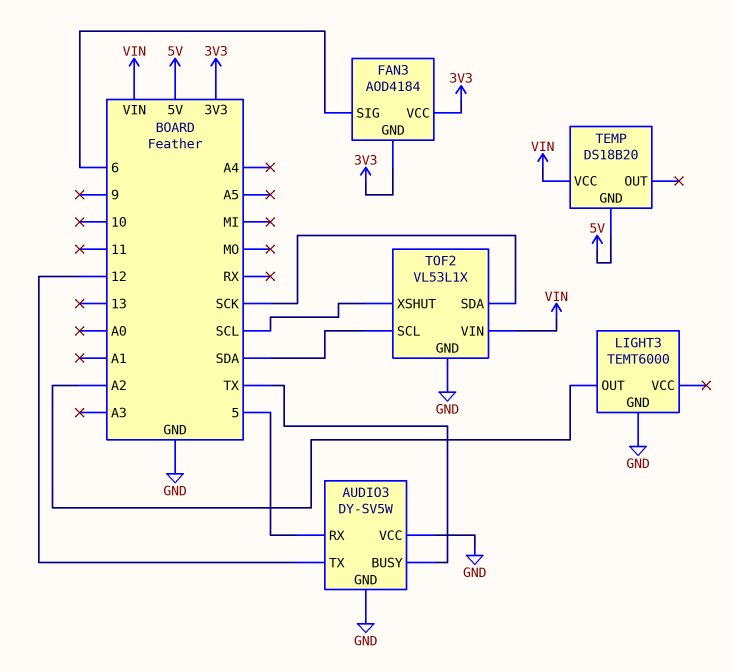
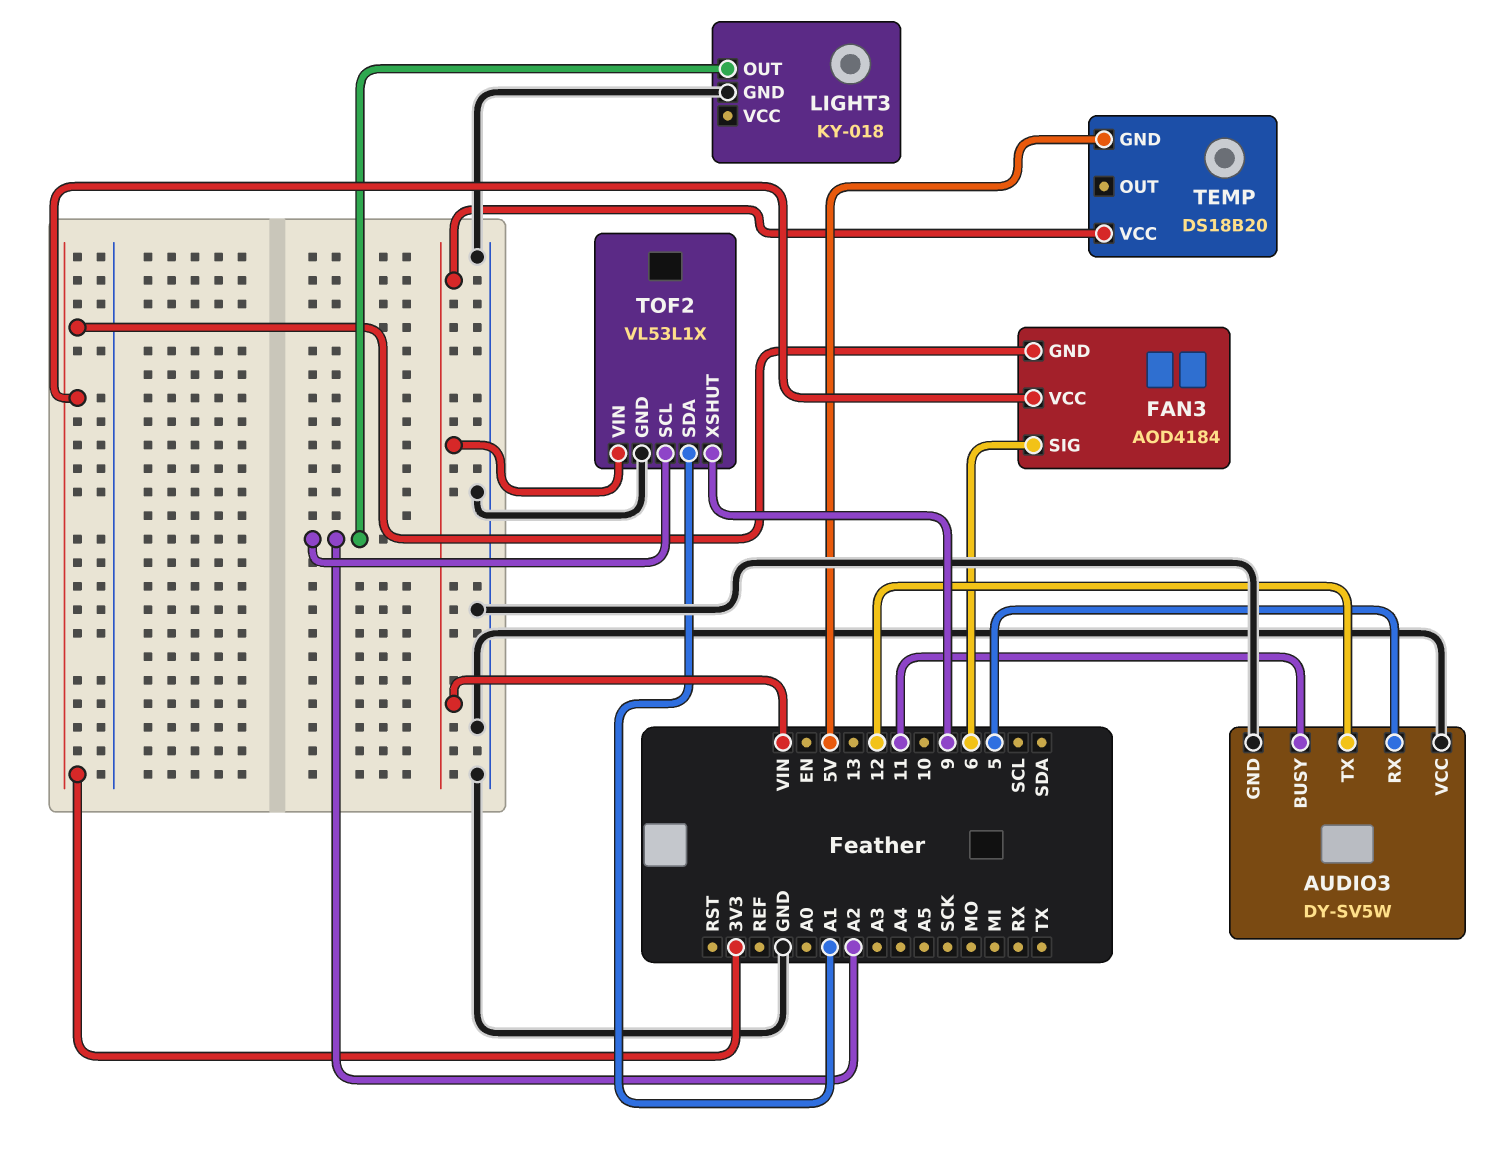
AUDIO3 pin BUSY: TX -> 11
LIGHT3: TEMT6000 -> KY-018
TOF2 pin SCL: SDA -> A2
TOF2 pin SDA: SCK -> A1
TOF2 pin XSHUT: SCL -> 9

